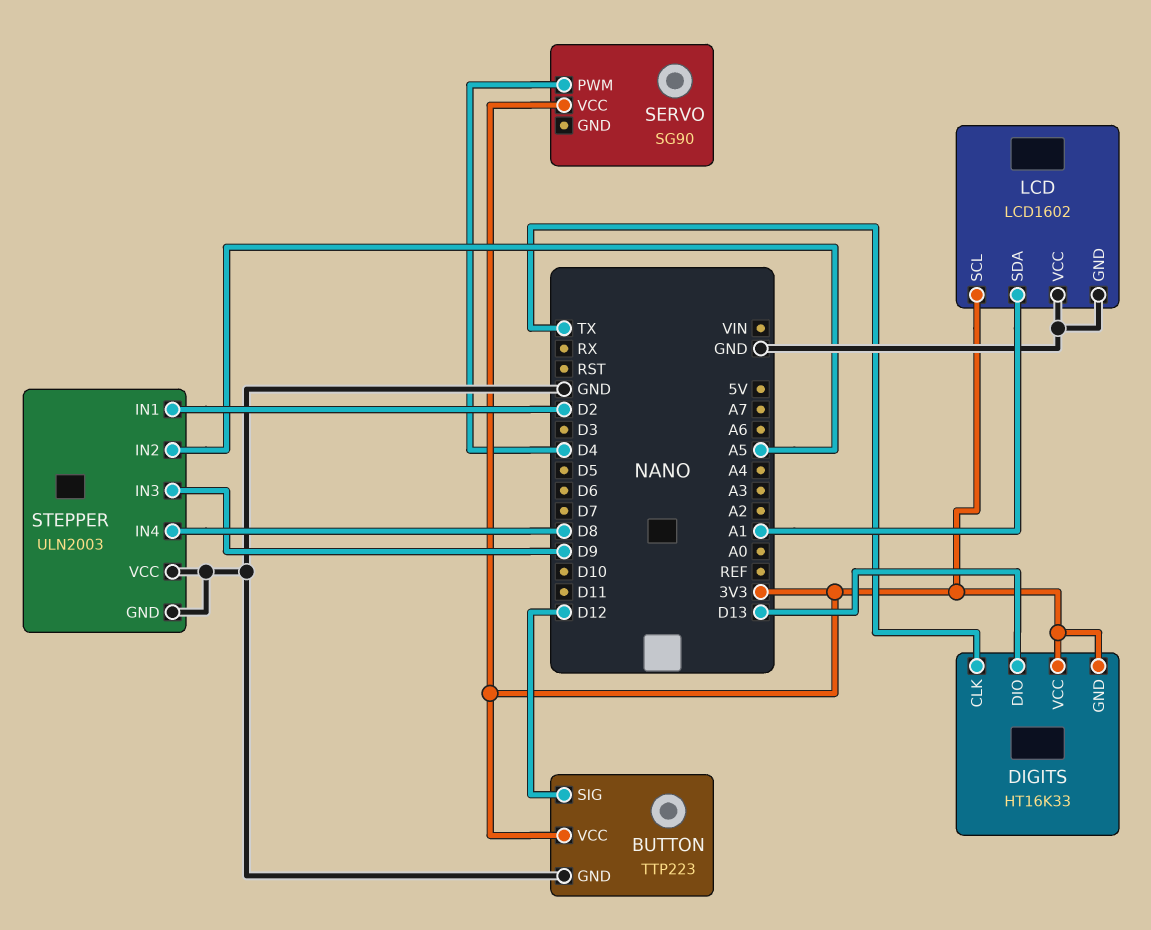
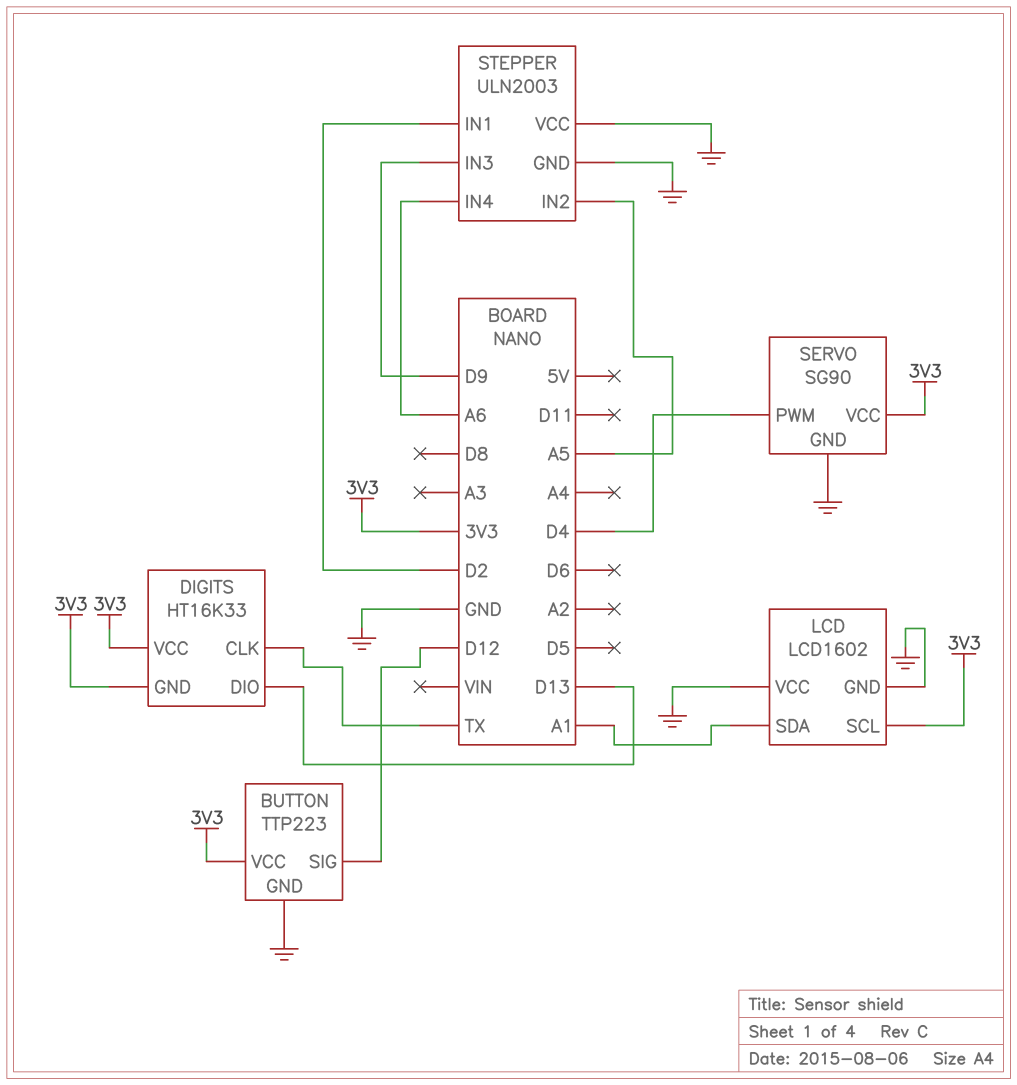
SERVO pin GND: none -> GND
STEPPER pin IN4: D8 -> A6

